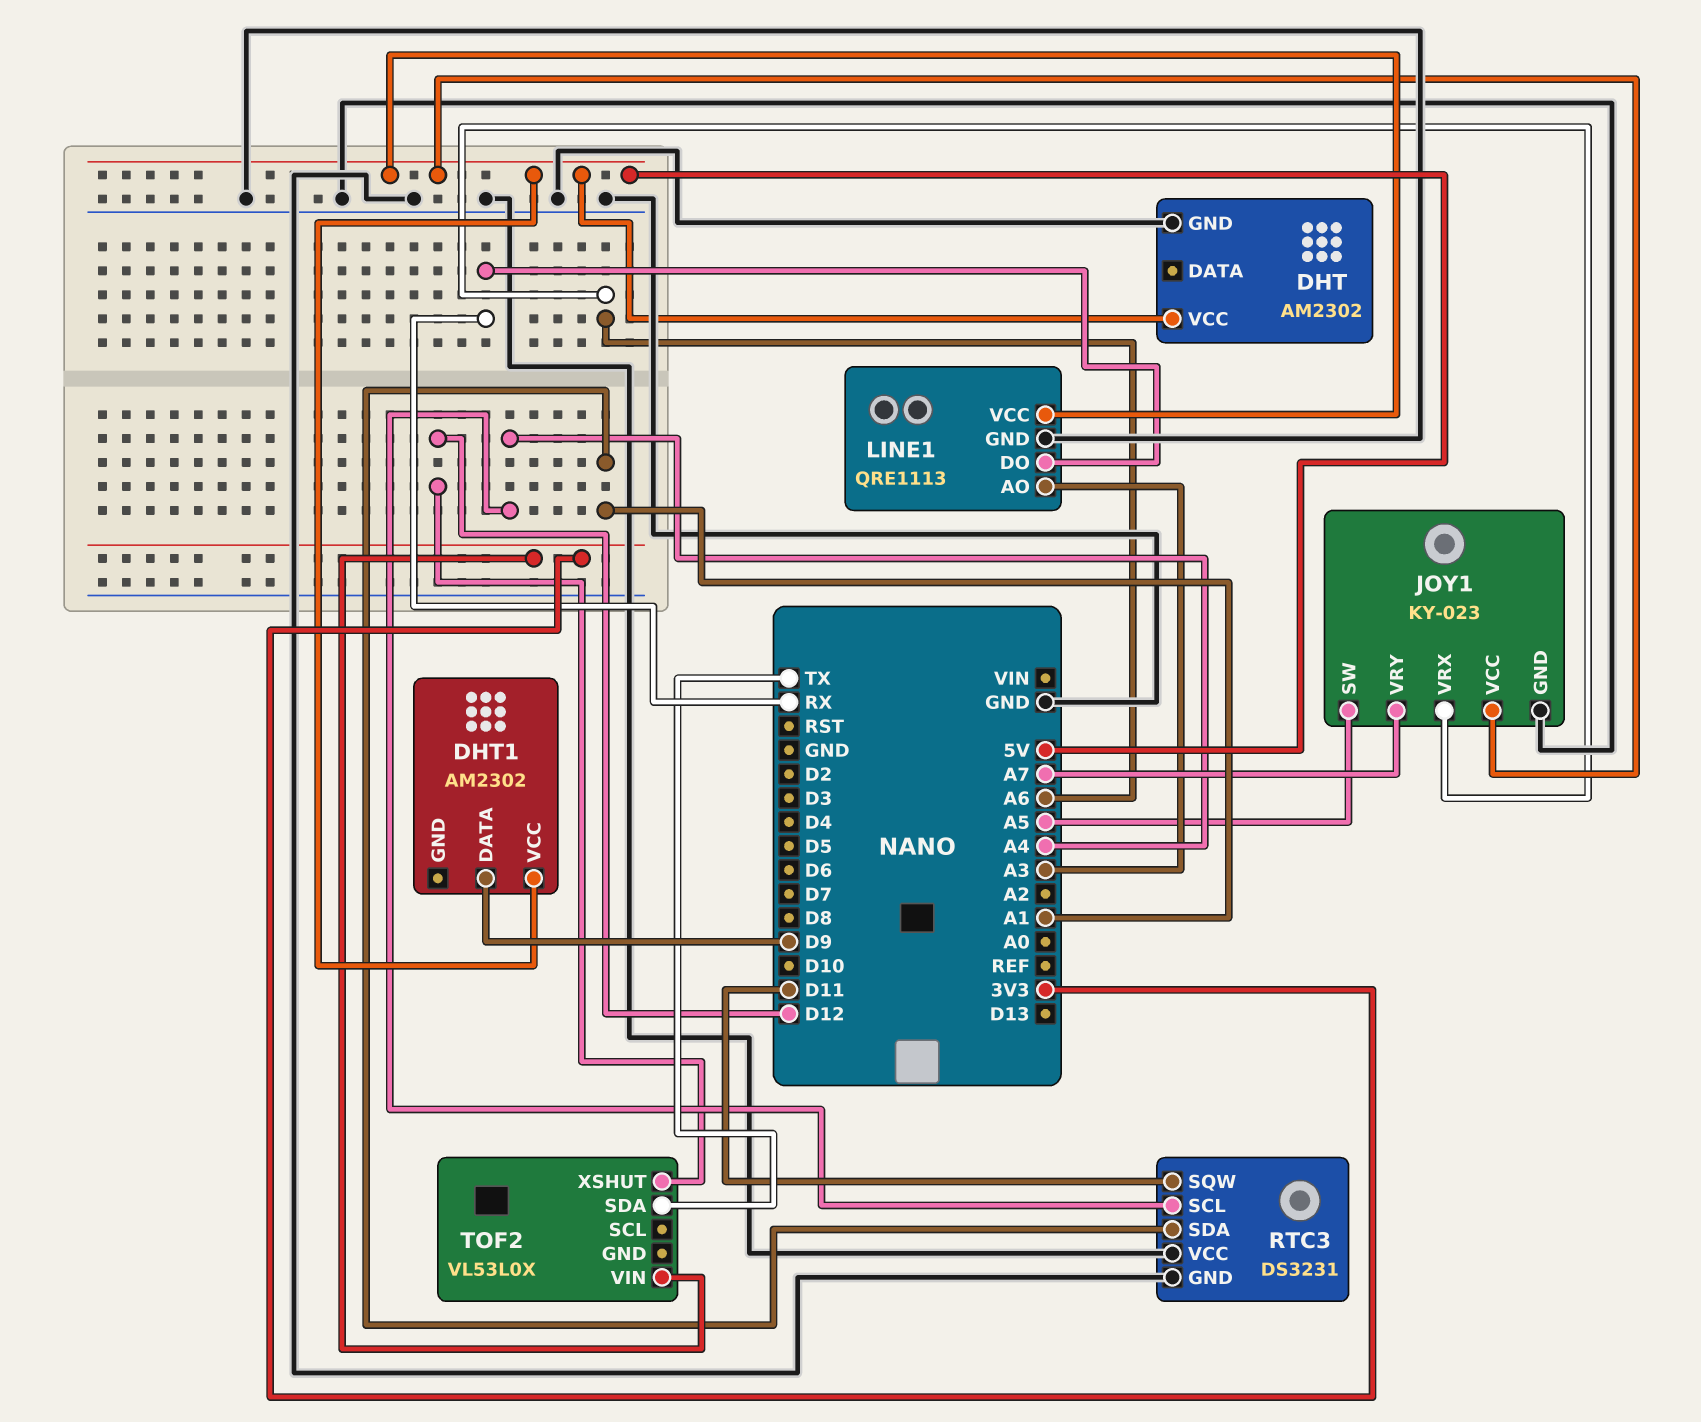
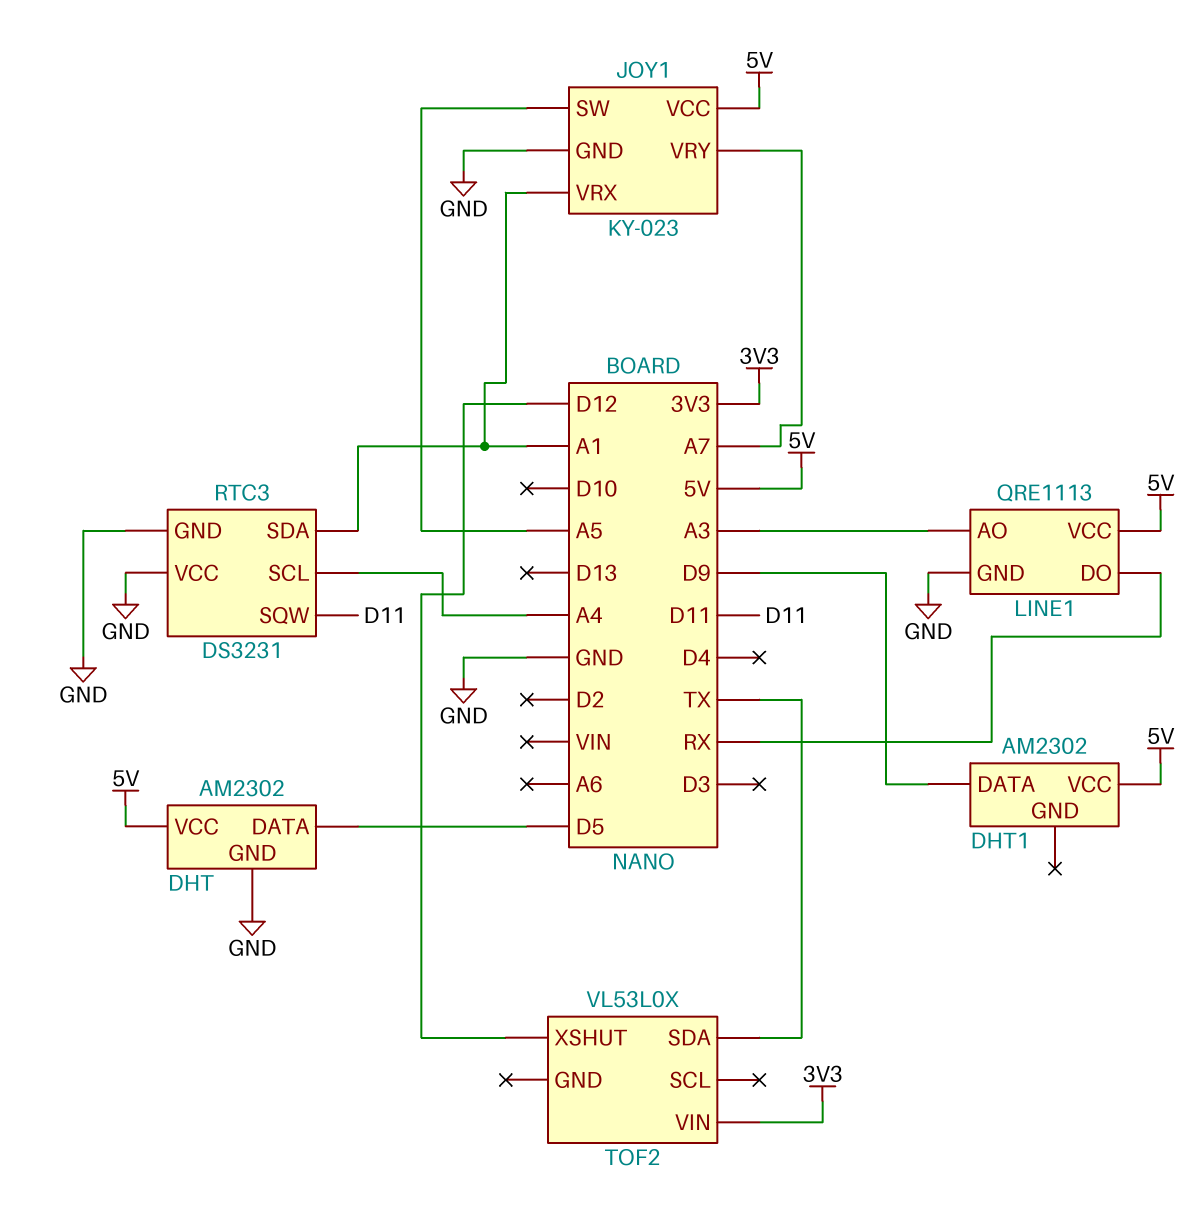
DHT pin DATA: none -> D5
JOY1 pin VRX: A6 -> A1

